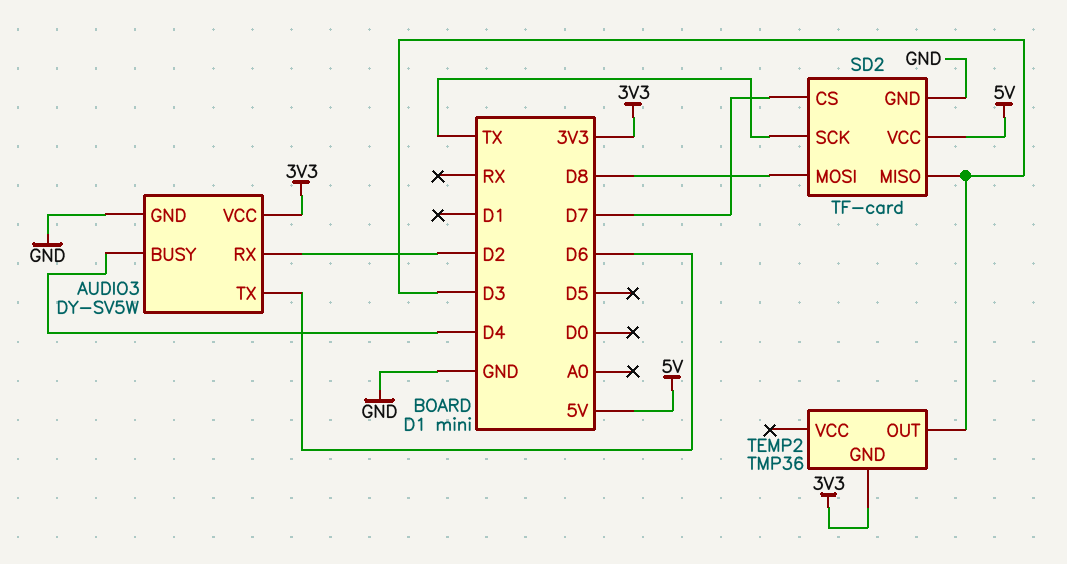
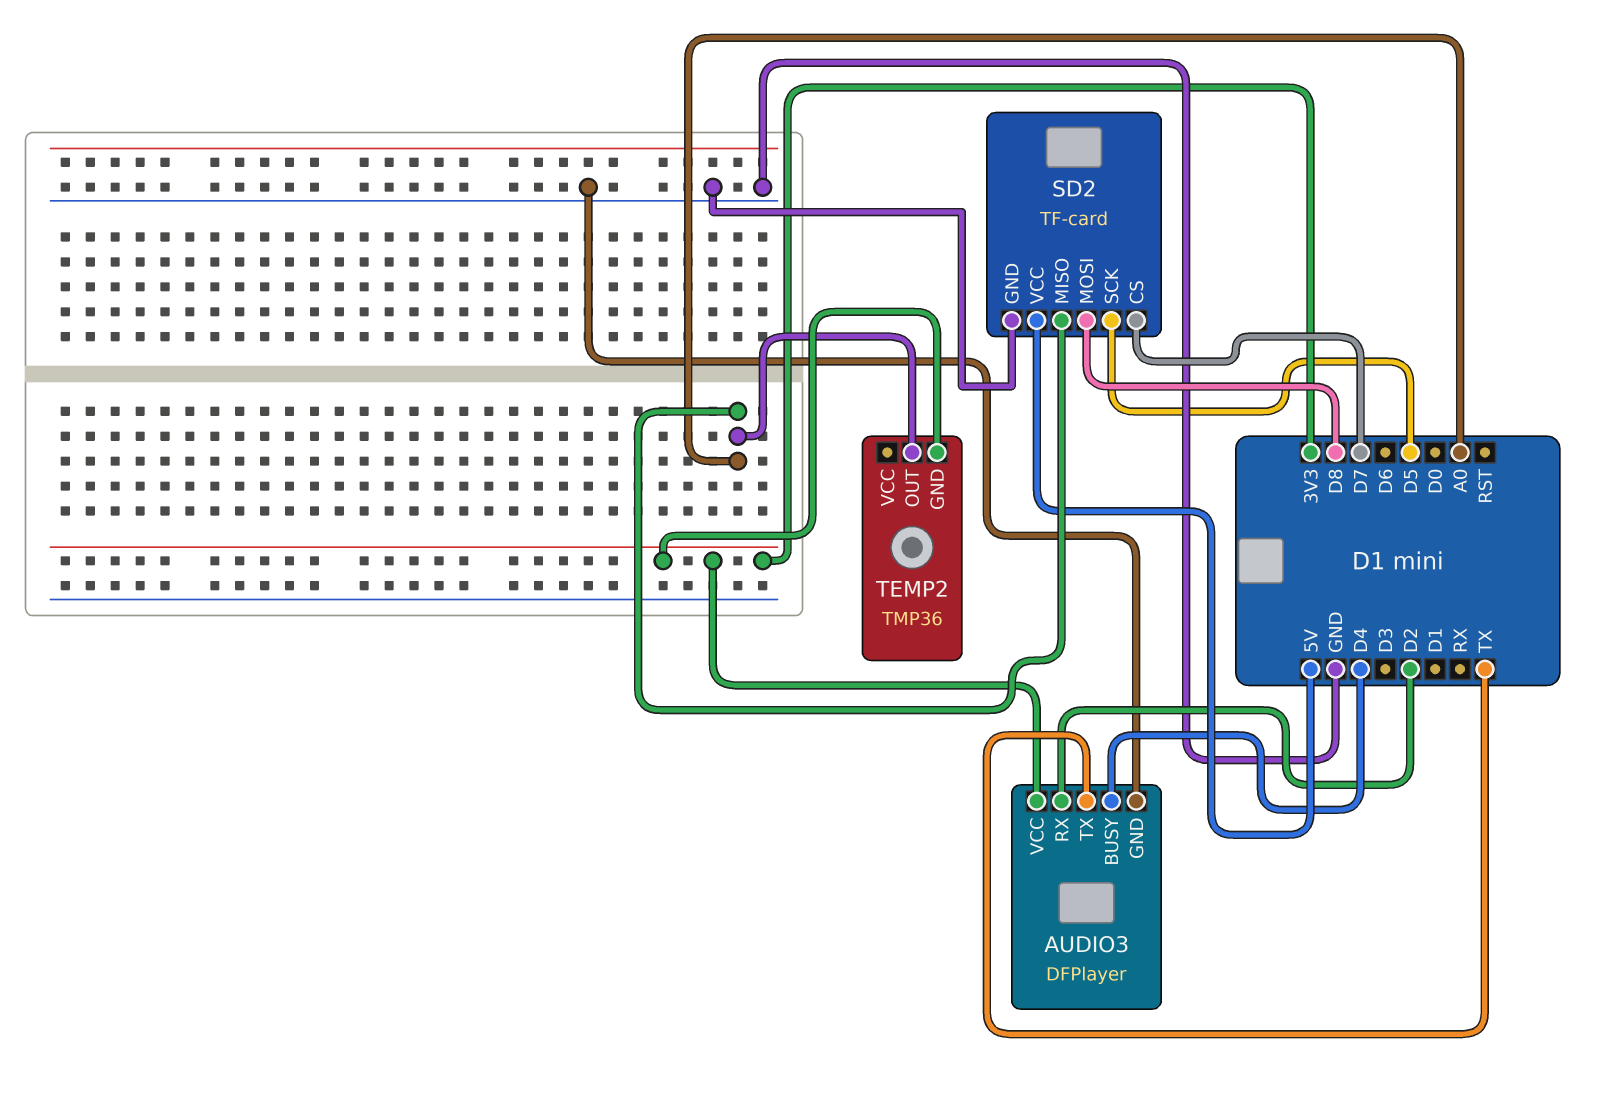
AUDIO3: DY-SV5W -> DFPlayer
AUDIO3 pin TX: D6 -> TX
SD2 pin MISO: D3 -> A0
SD2 pin SCK: TX -> D5
TEMP2 pin OUT: D3 -> A0

